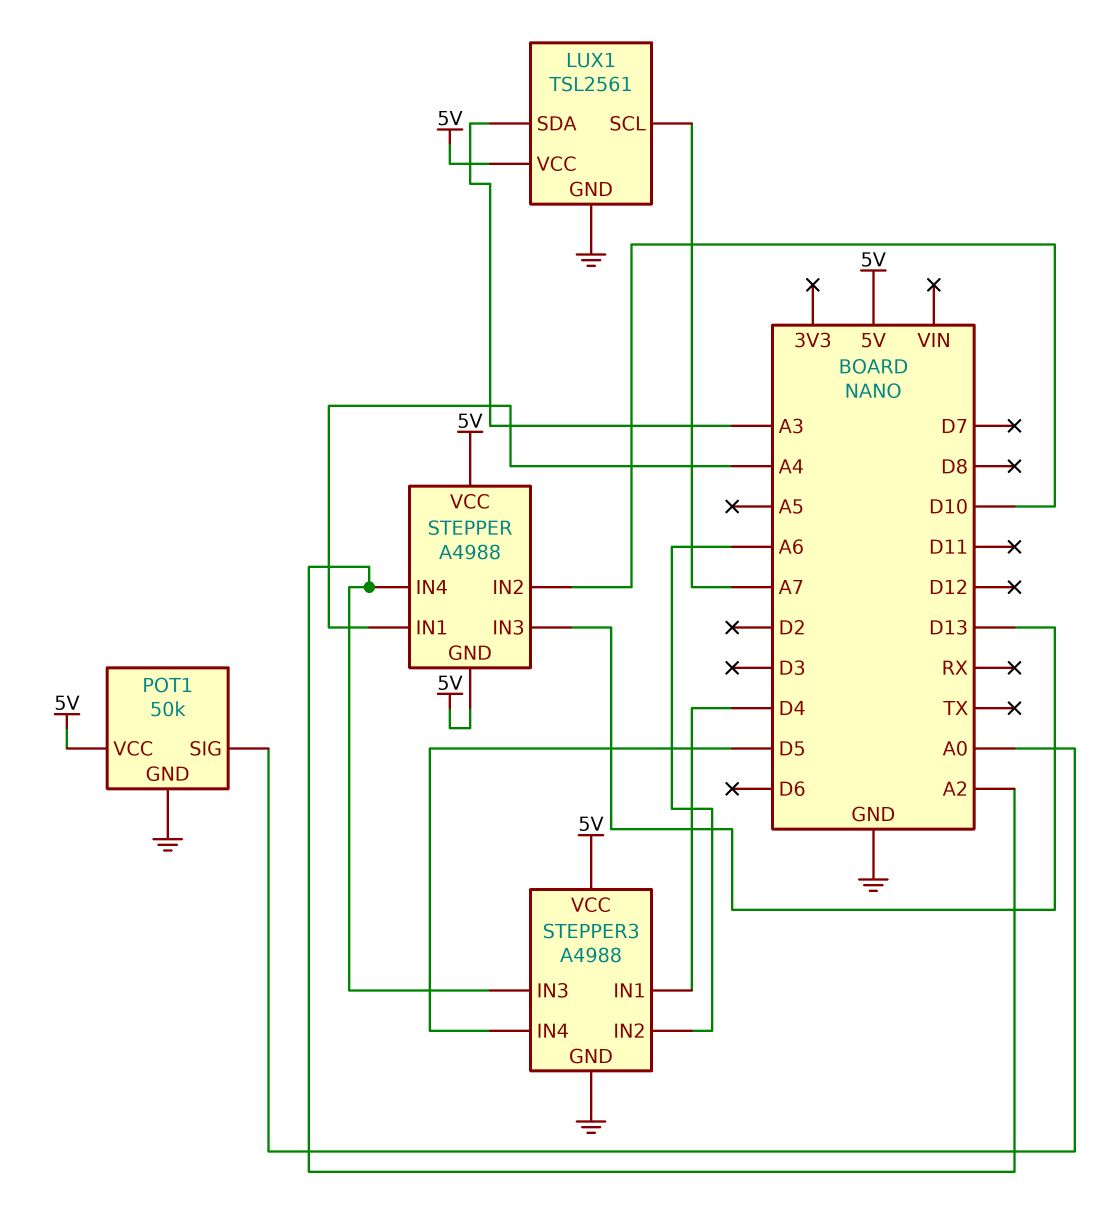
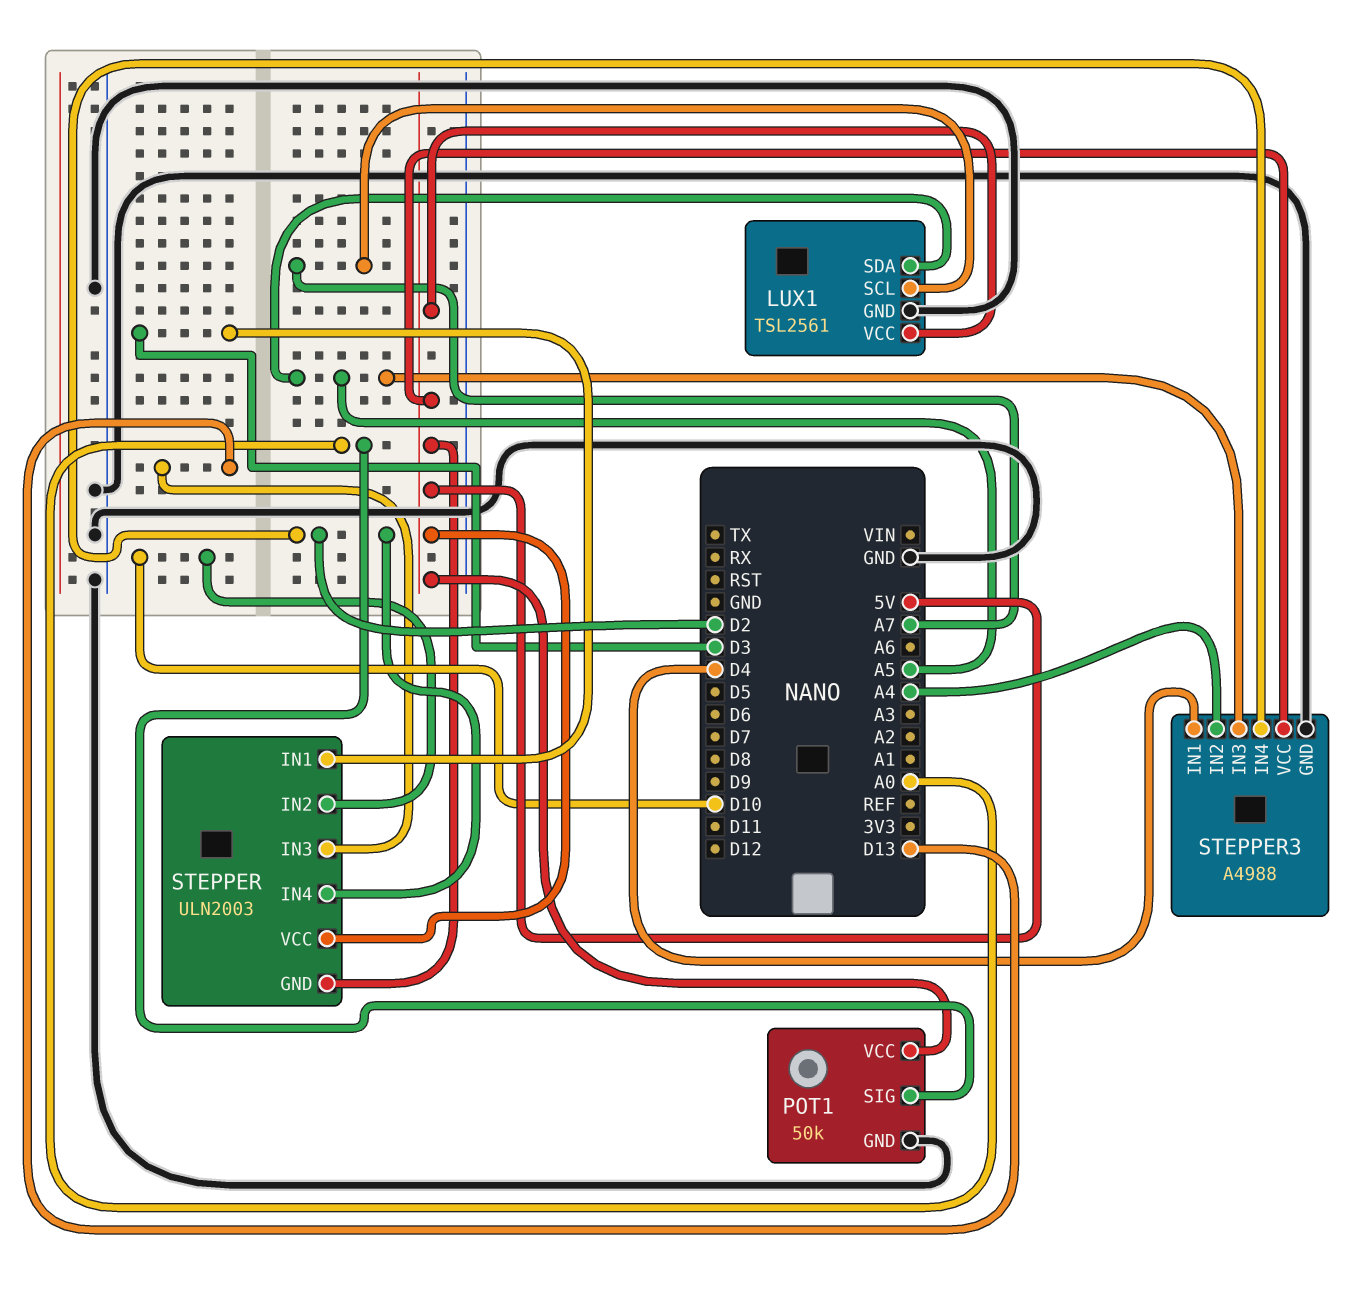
LUX1 pin SDA: A3 -> A5
STEPPER: A4988 -> ULN2003
STEPPER pin IN1: A4 -> D3
STEPPER pin IN4: A2 -> D2
STEPPER3 pin IN2: A6 -> A4
STEPPER3 pin IN3: A2 -> A5
STEPPER3 pin IN4: D5 -> D2

